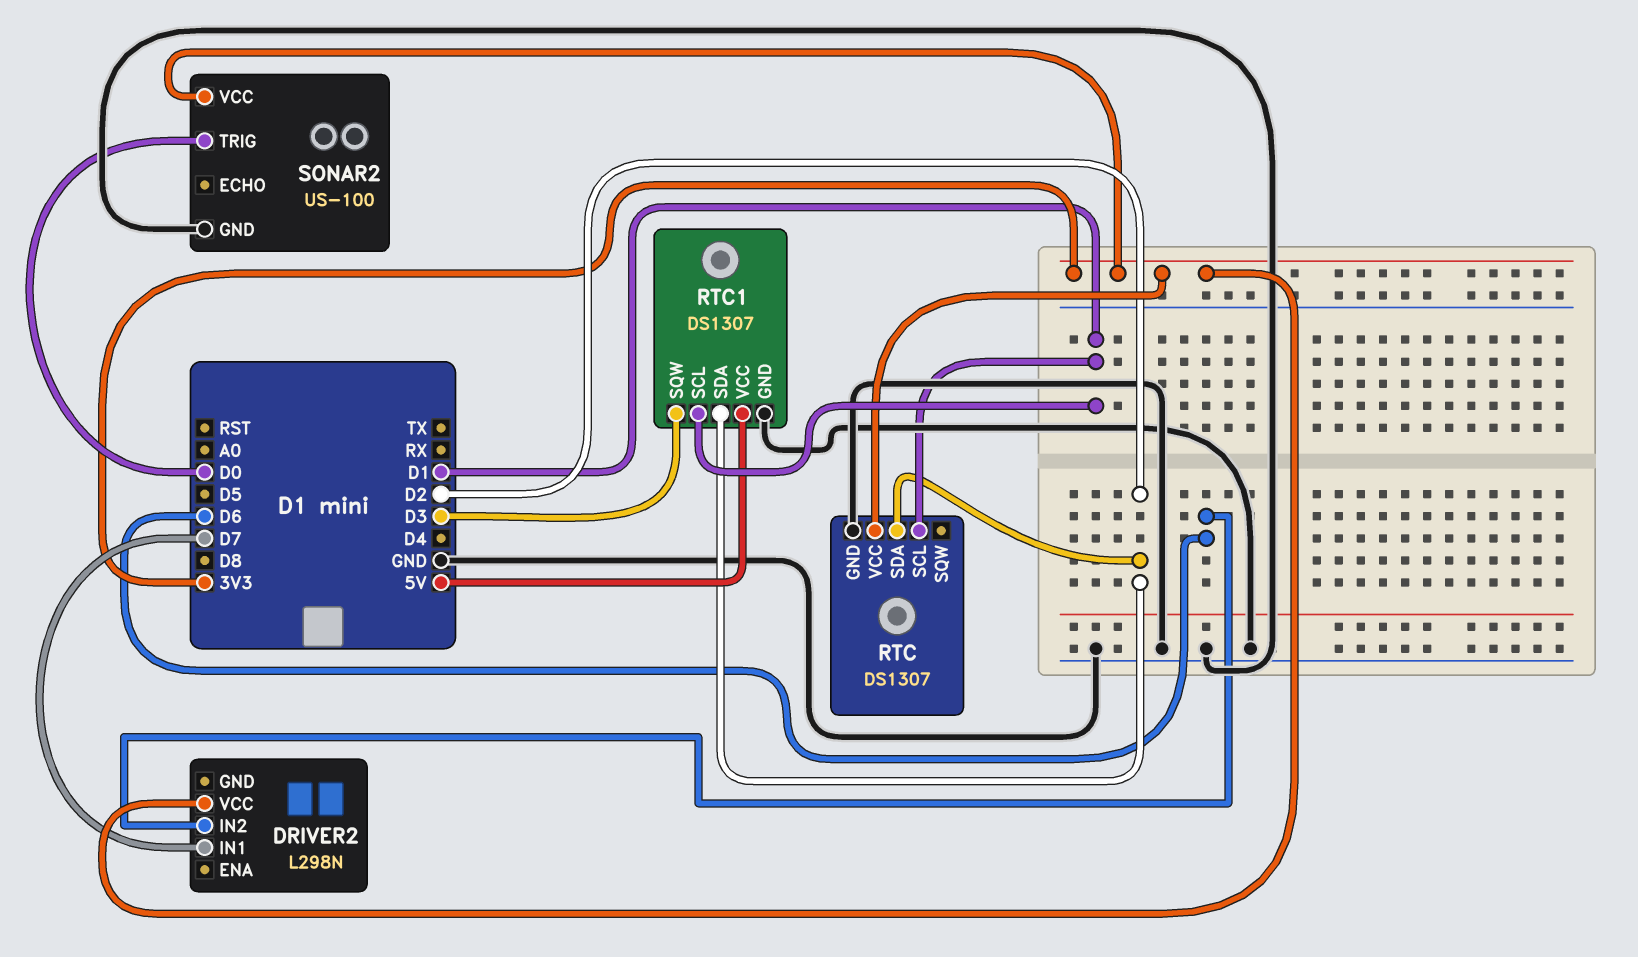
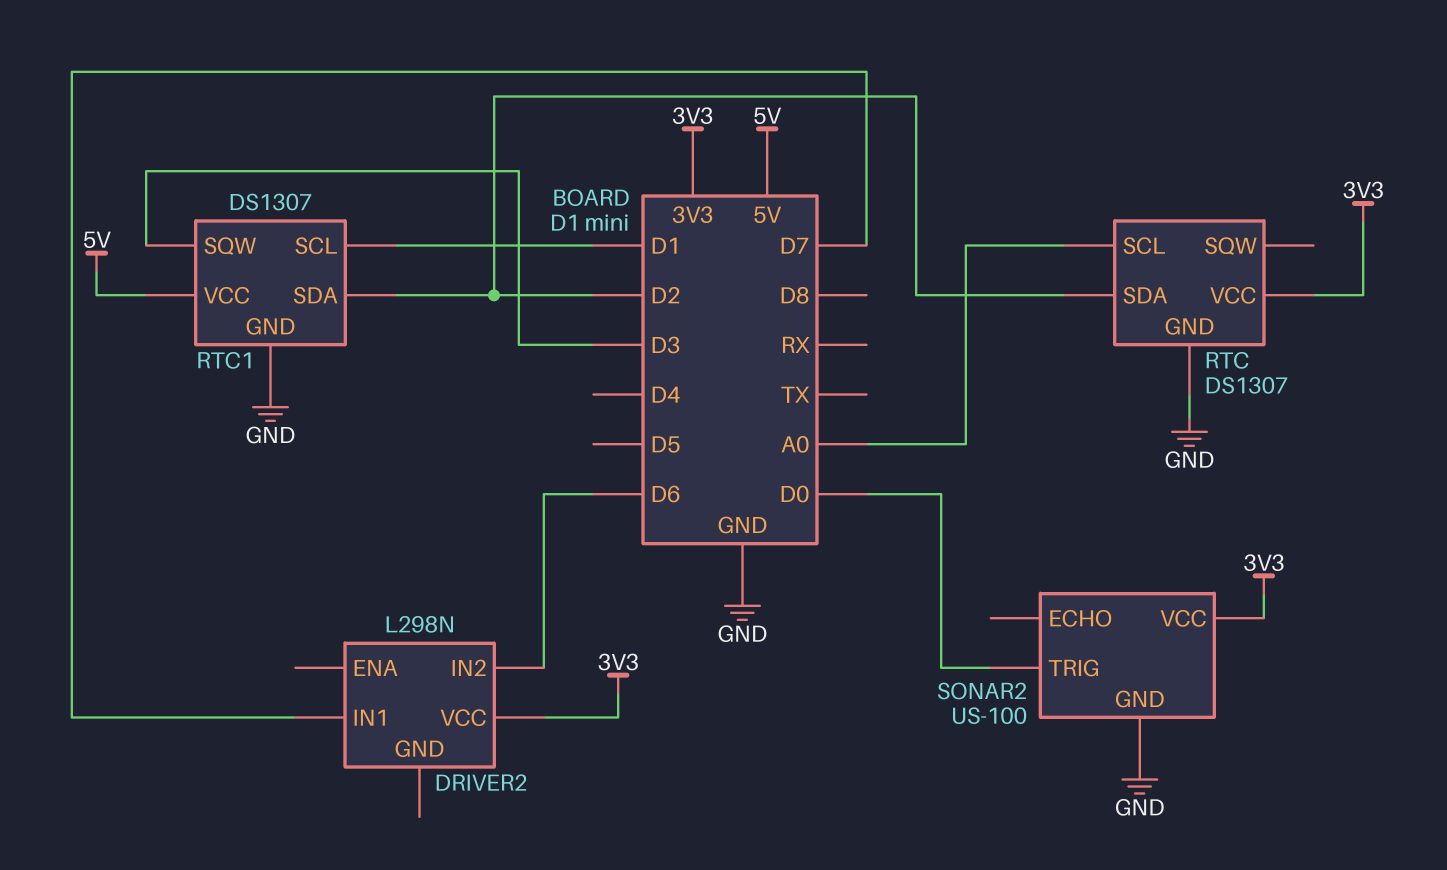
RTC pin SCL: D1 -> A0

